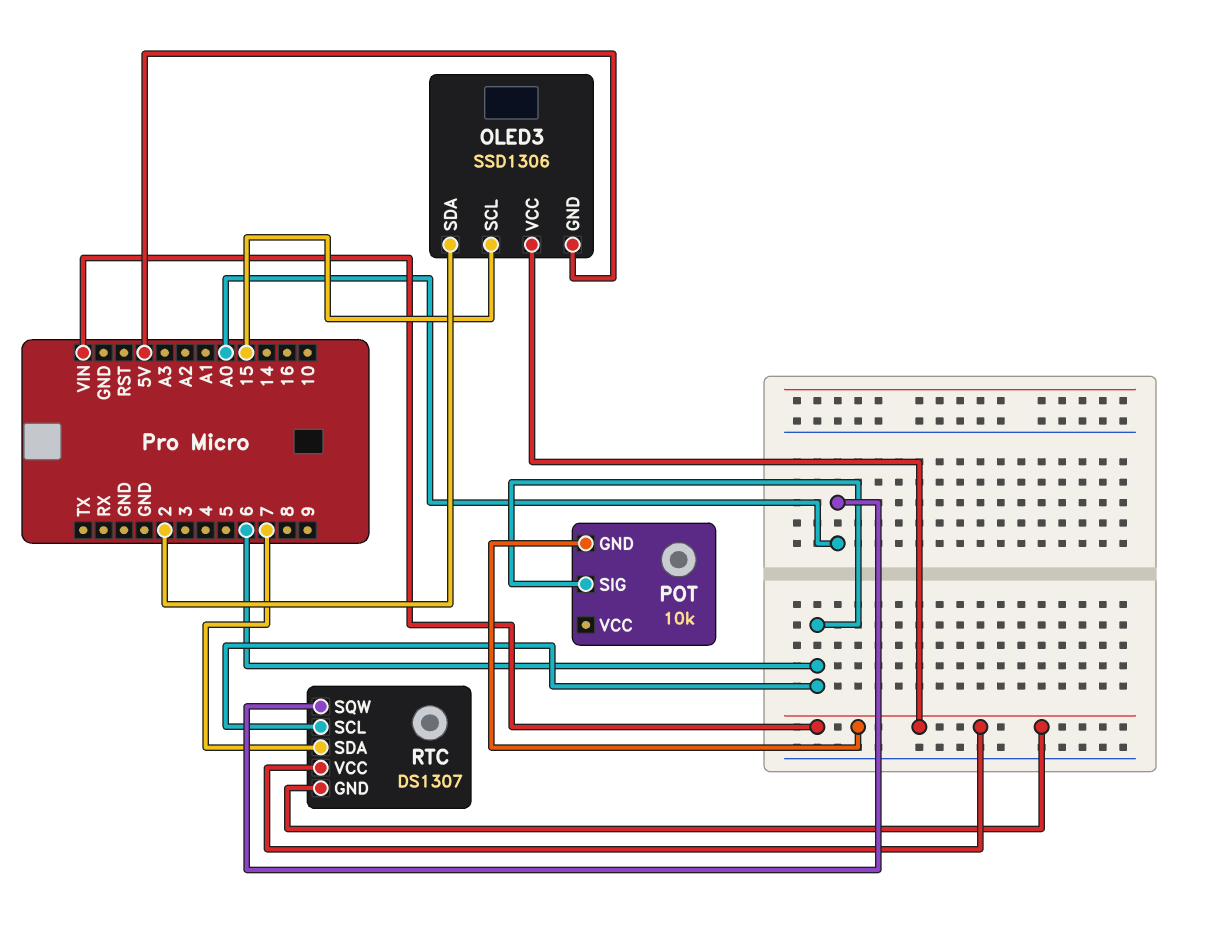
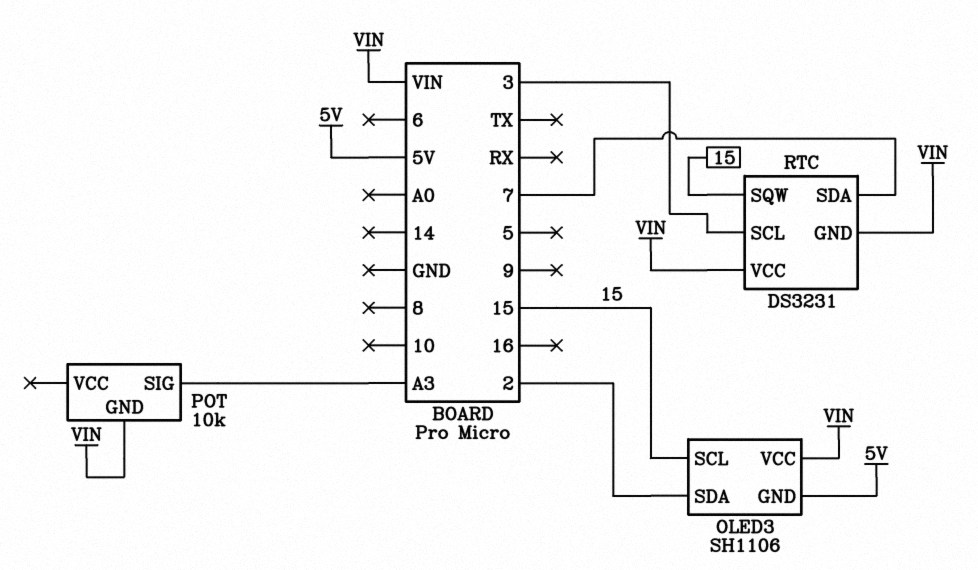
OLED3: SSD1306 -> SH1106
POT pin SIG: 6 -> A3
RTC: DS1307 -> DS3231
RTC pin SCL: 6 -> 3
RTC pin SQW: A0 -> 15

